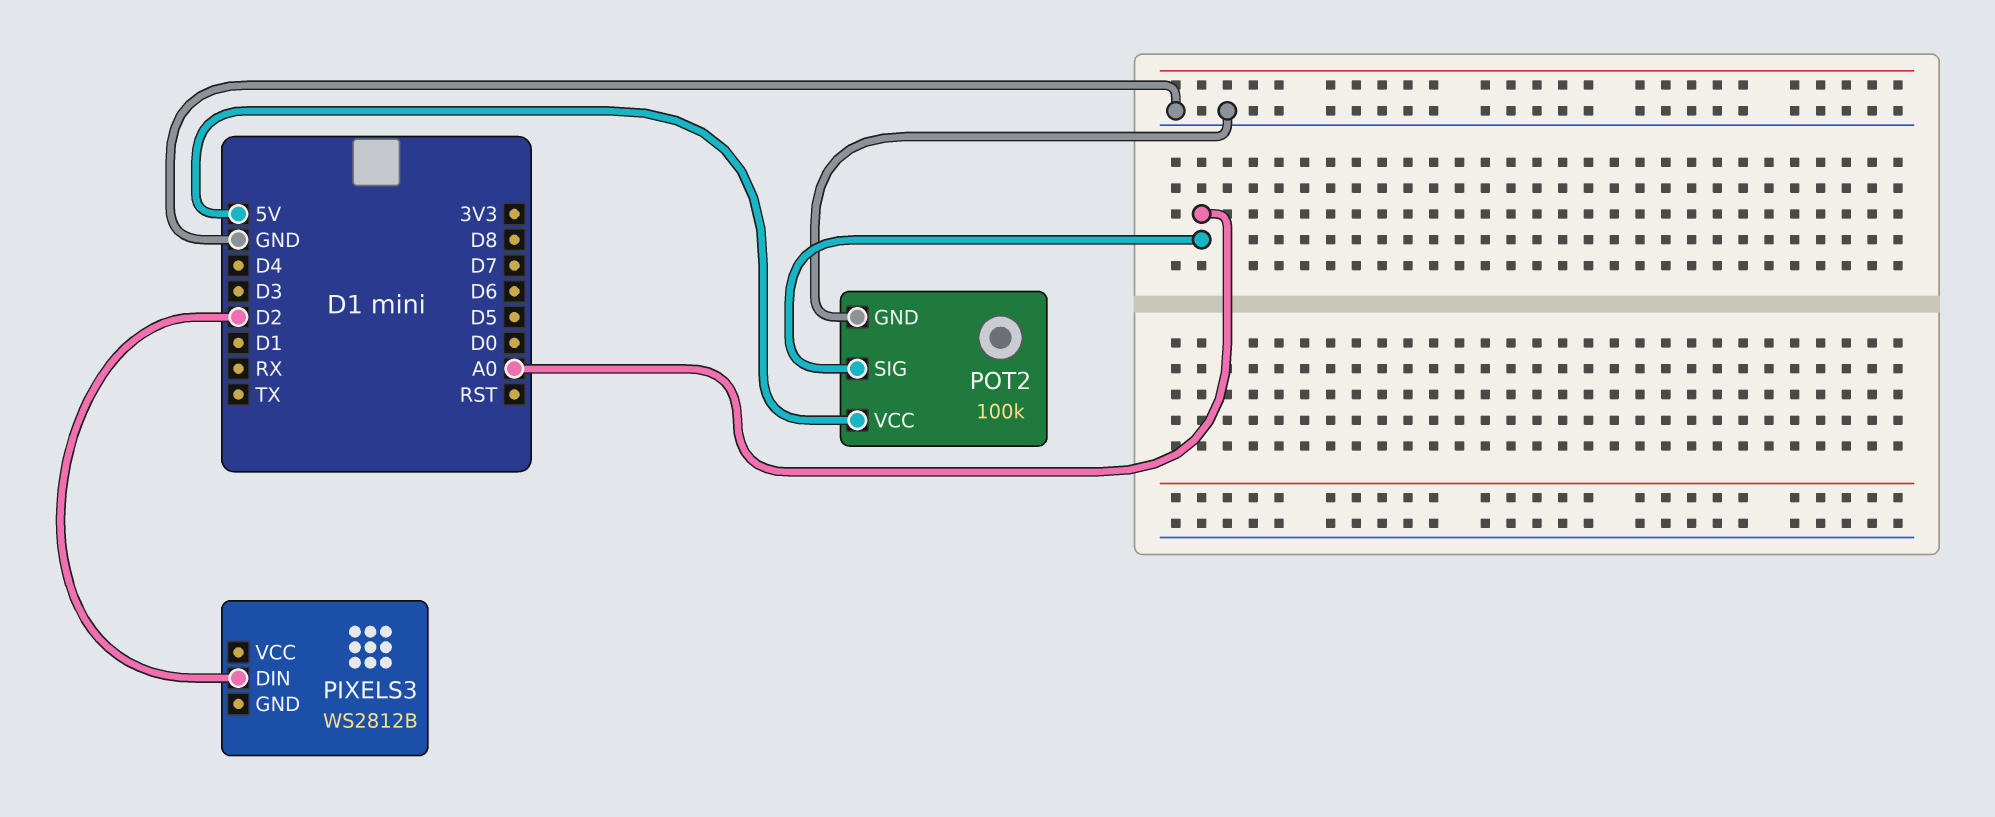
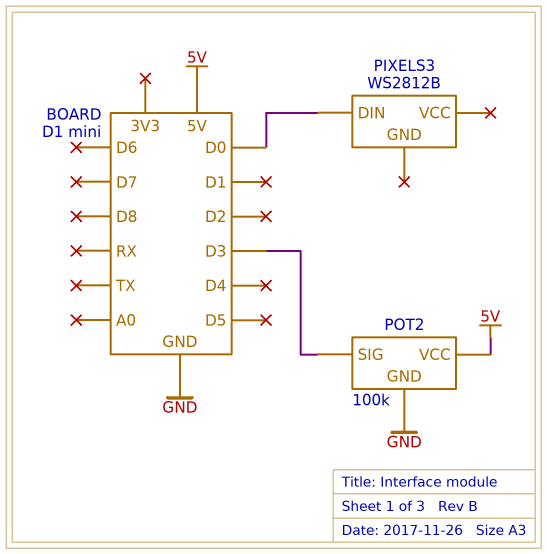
PIXELS3 pin DIN: D2 -> D0
POT2 pin SIG: A0 -> D3

